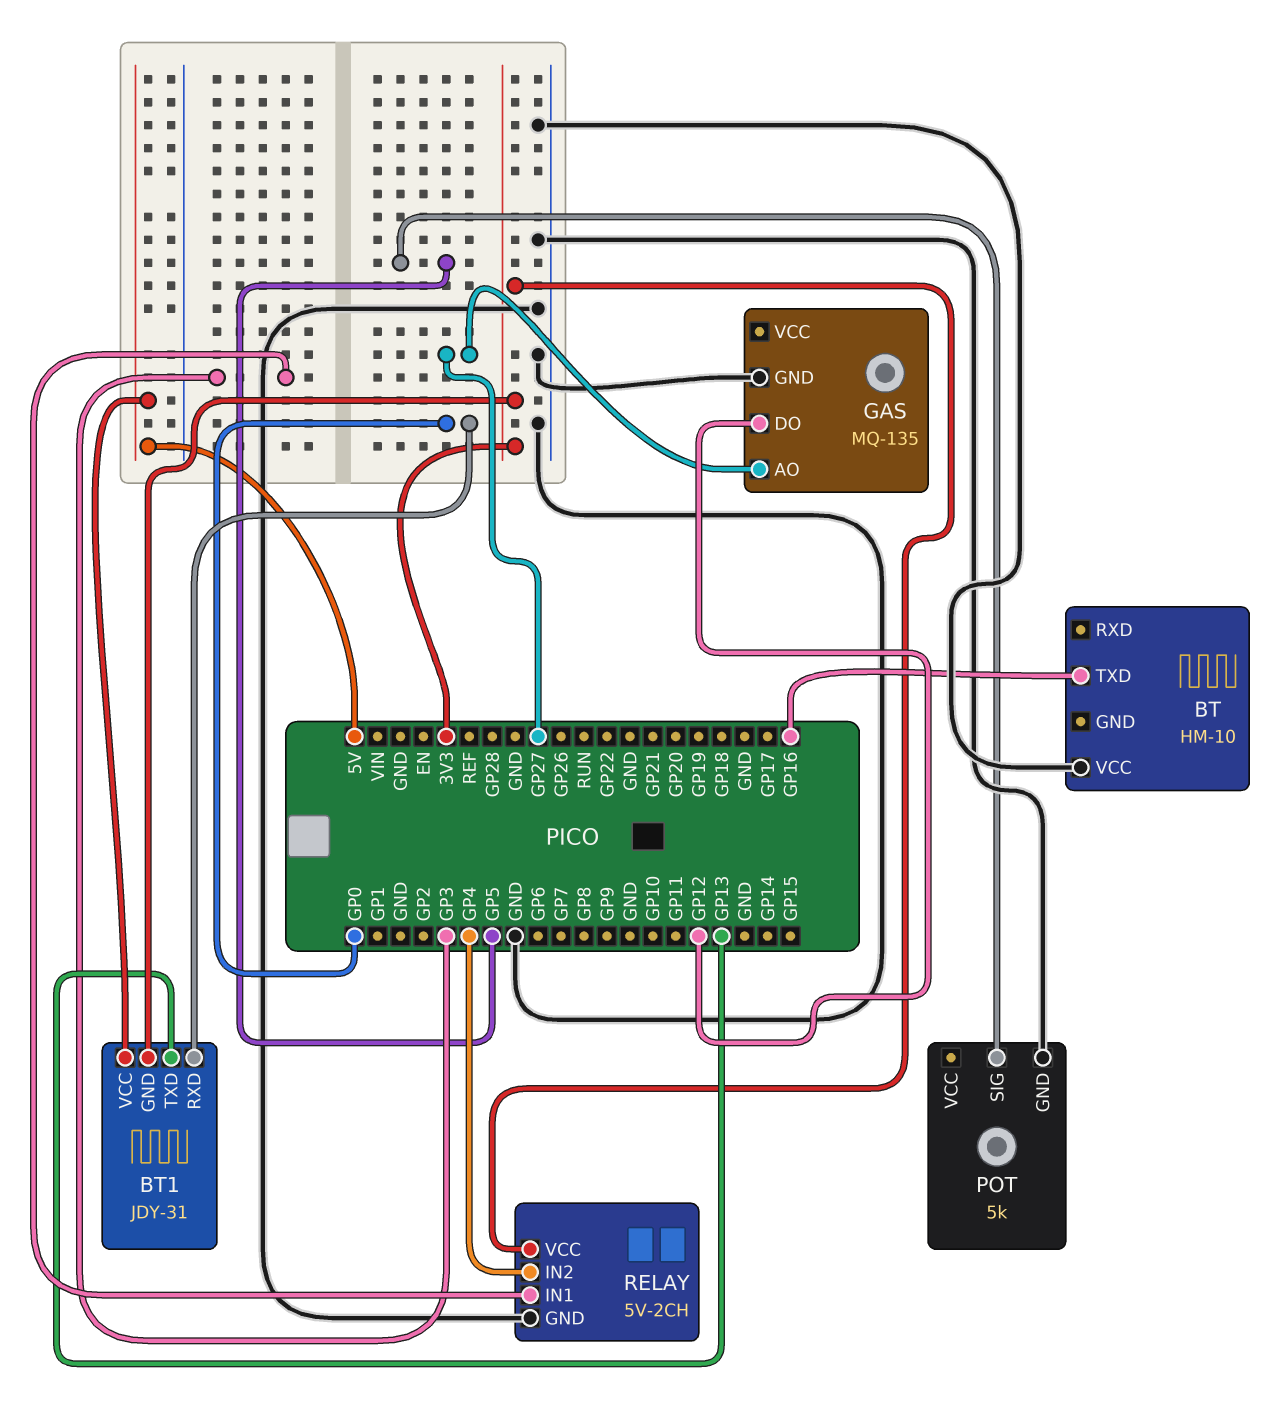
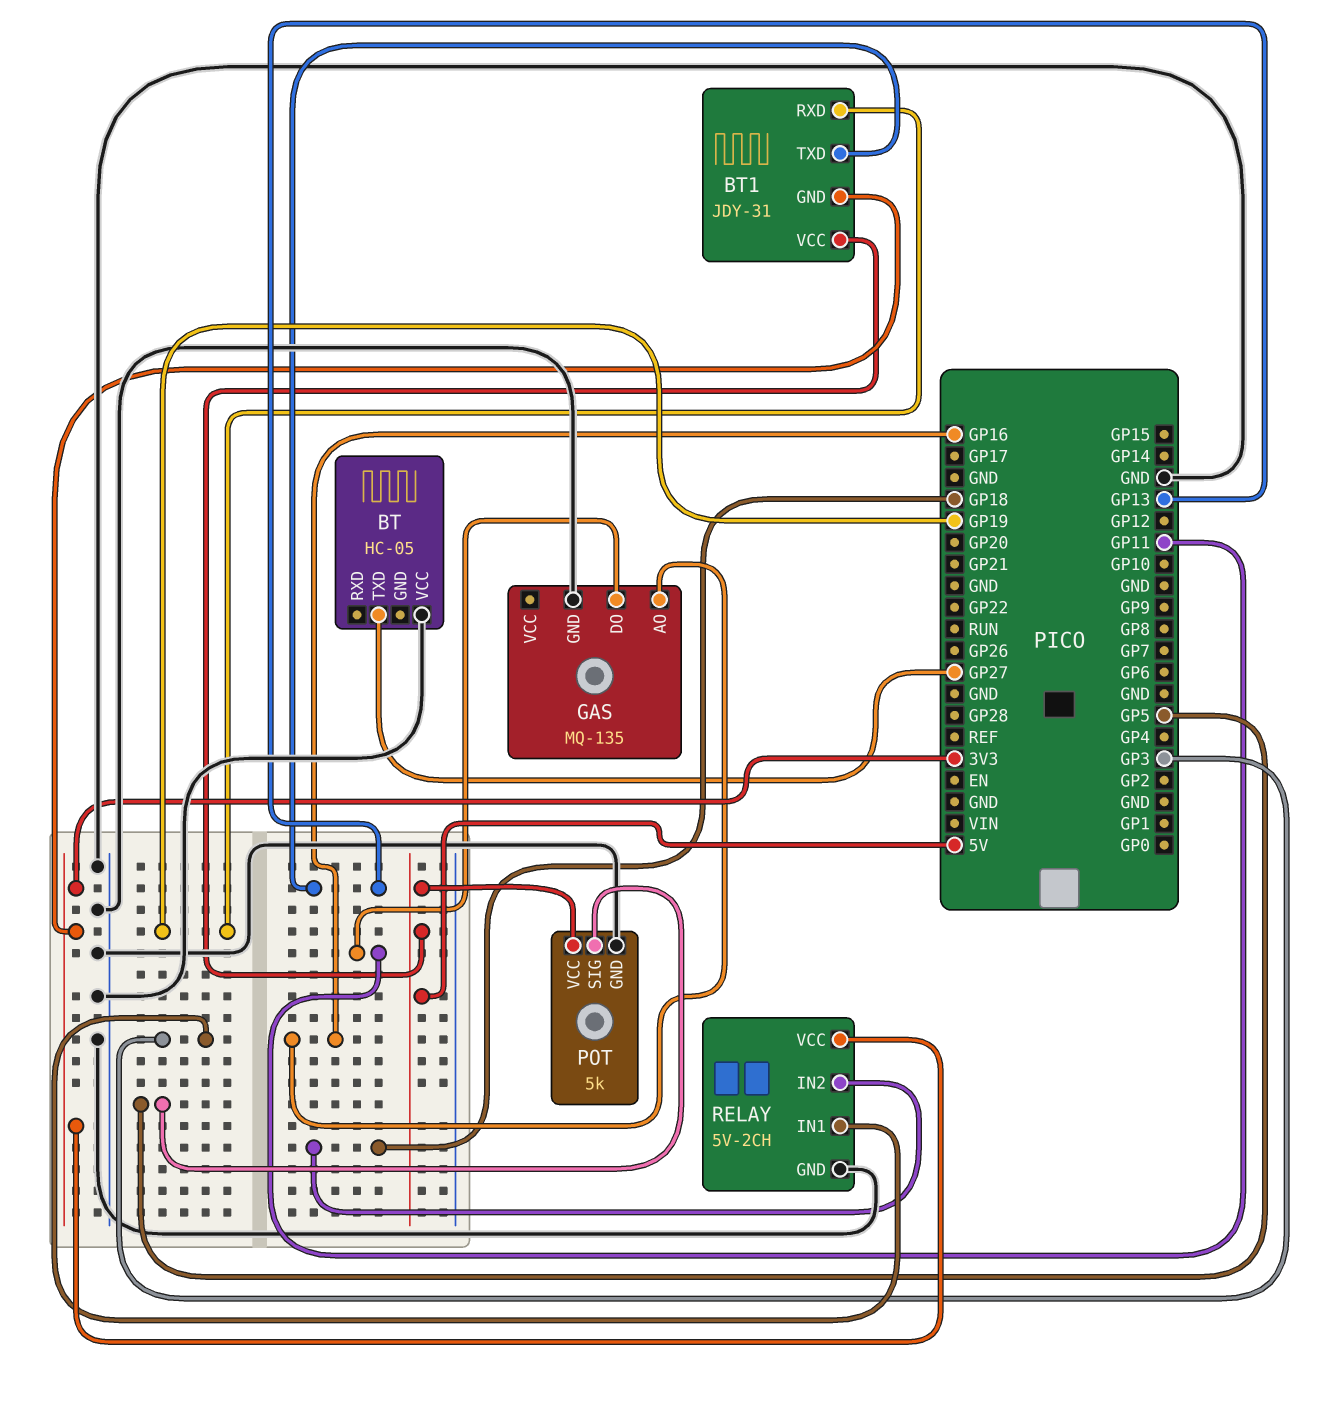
BT: HM-10 -> HC-05
BT pin TXD: GP16 -> GP27
BT1 pin RXD: GP0 -> GP19
GAS pin AO: GP27 -> GP16
GAS pin DO: GP12 -> GP11
POT pin VCC: none -> 5V
RELAY pin IN2: GP4 -> GP18

